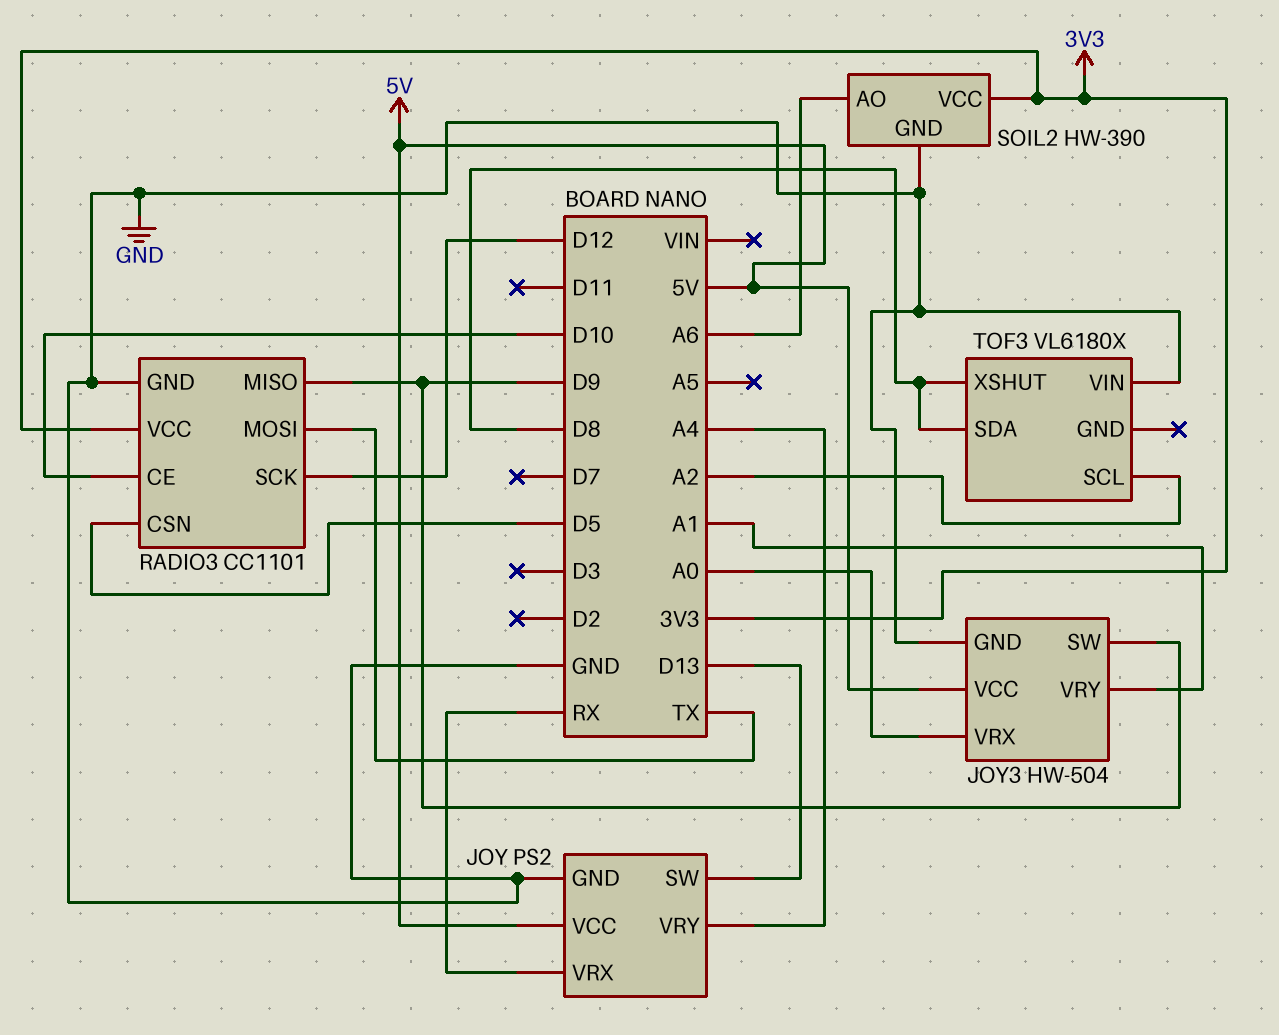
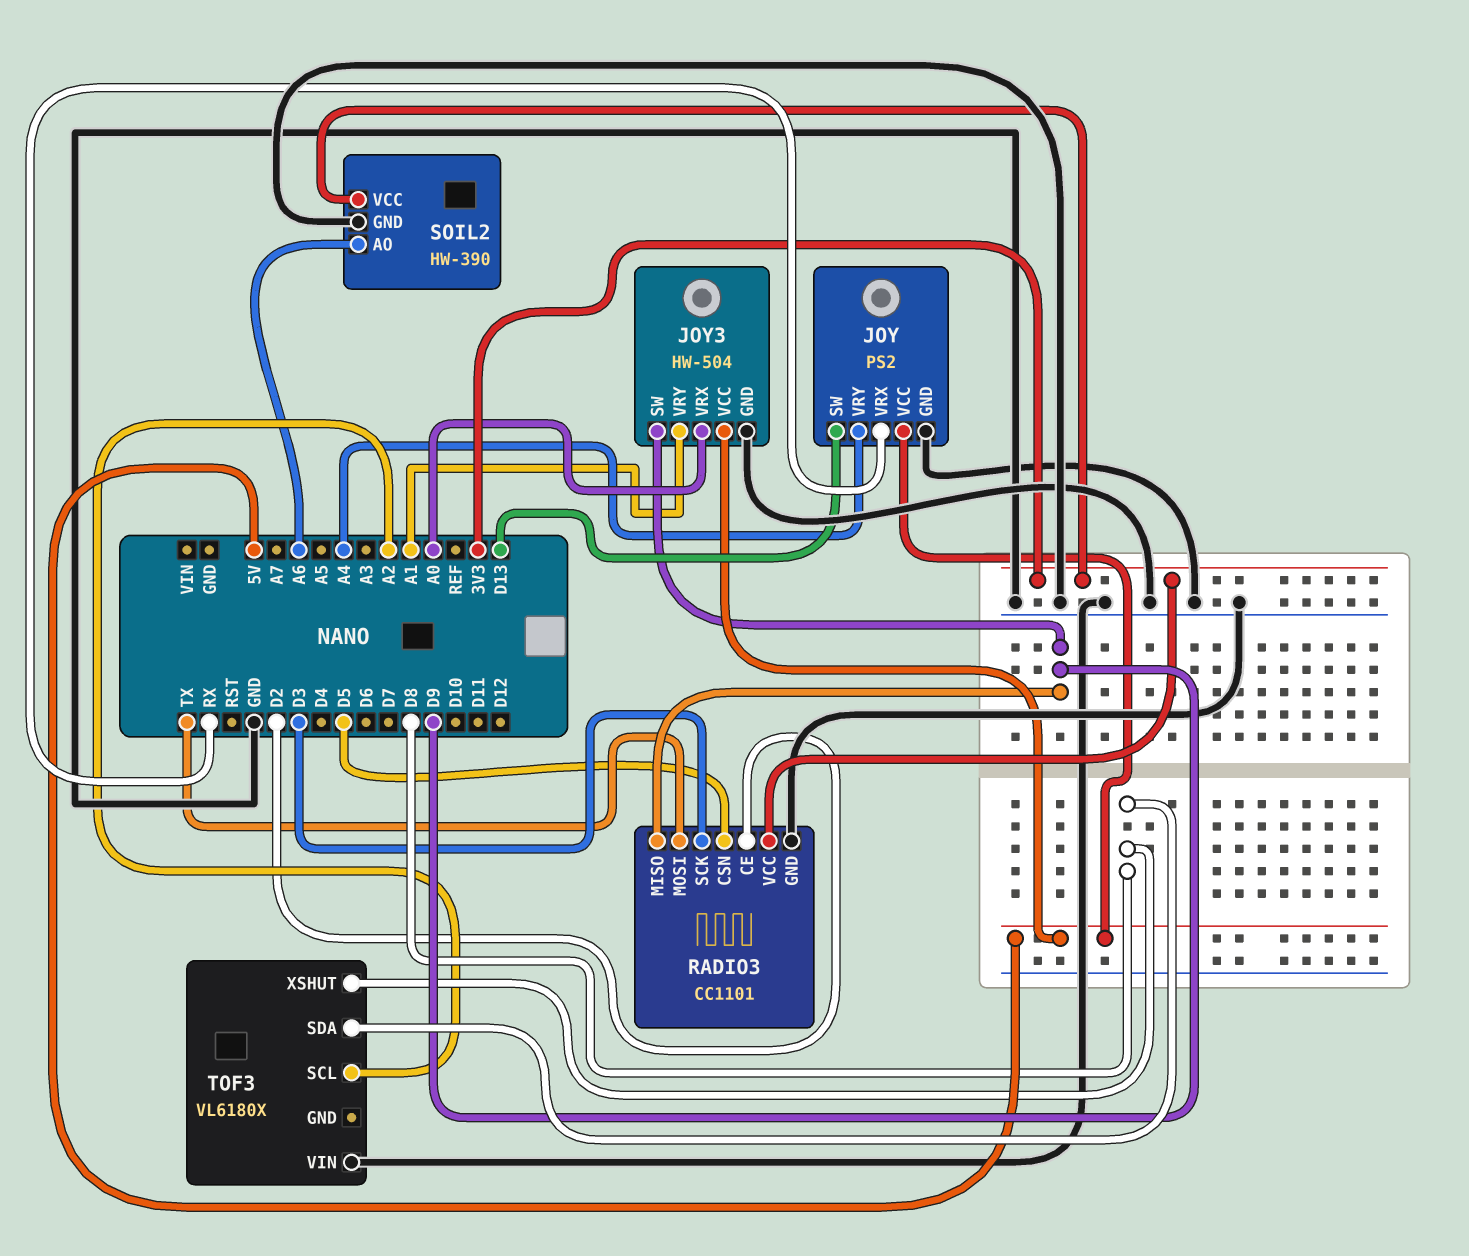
RADIO3 pin CE: D10 -> D2
RADIO3 pin SCK: D12 -> D3

